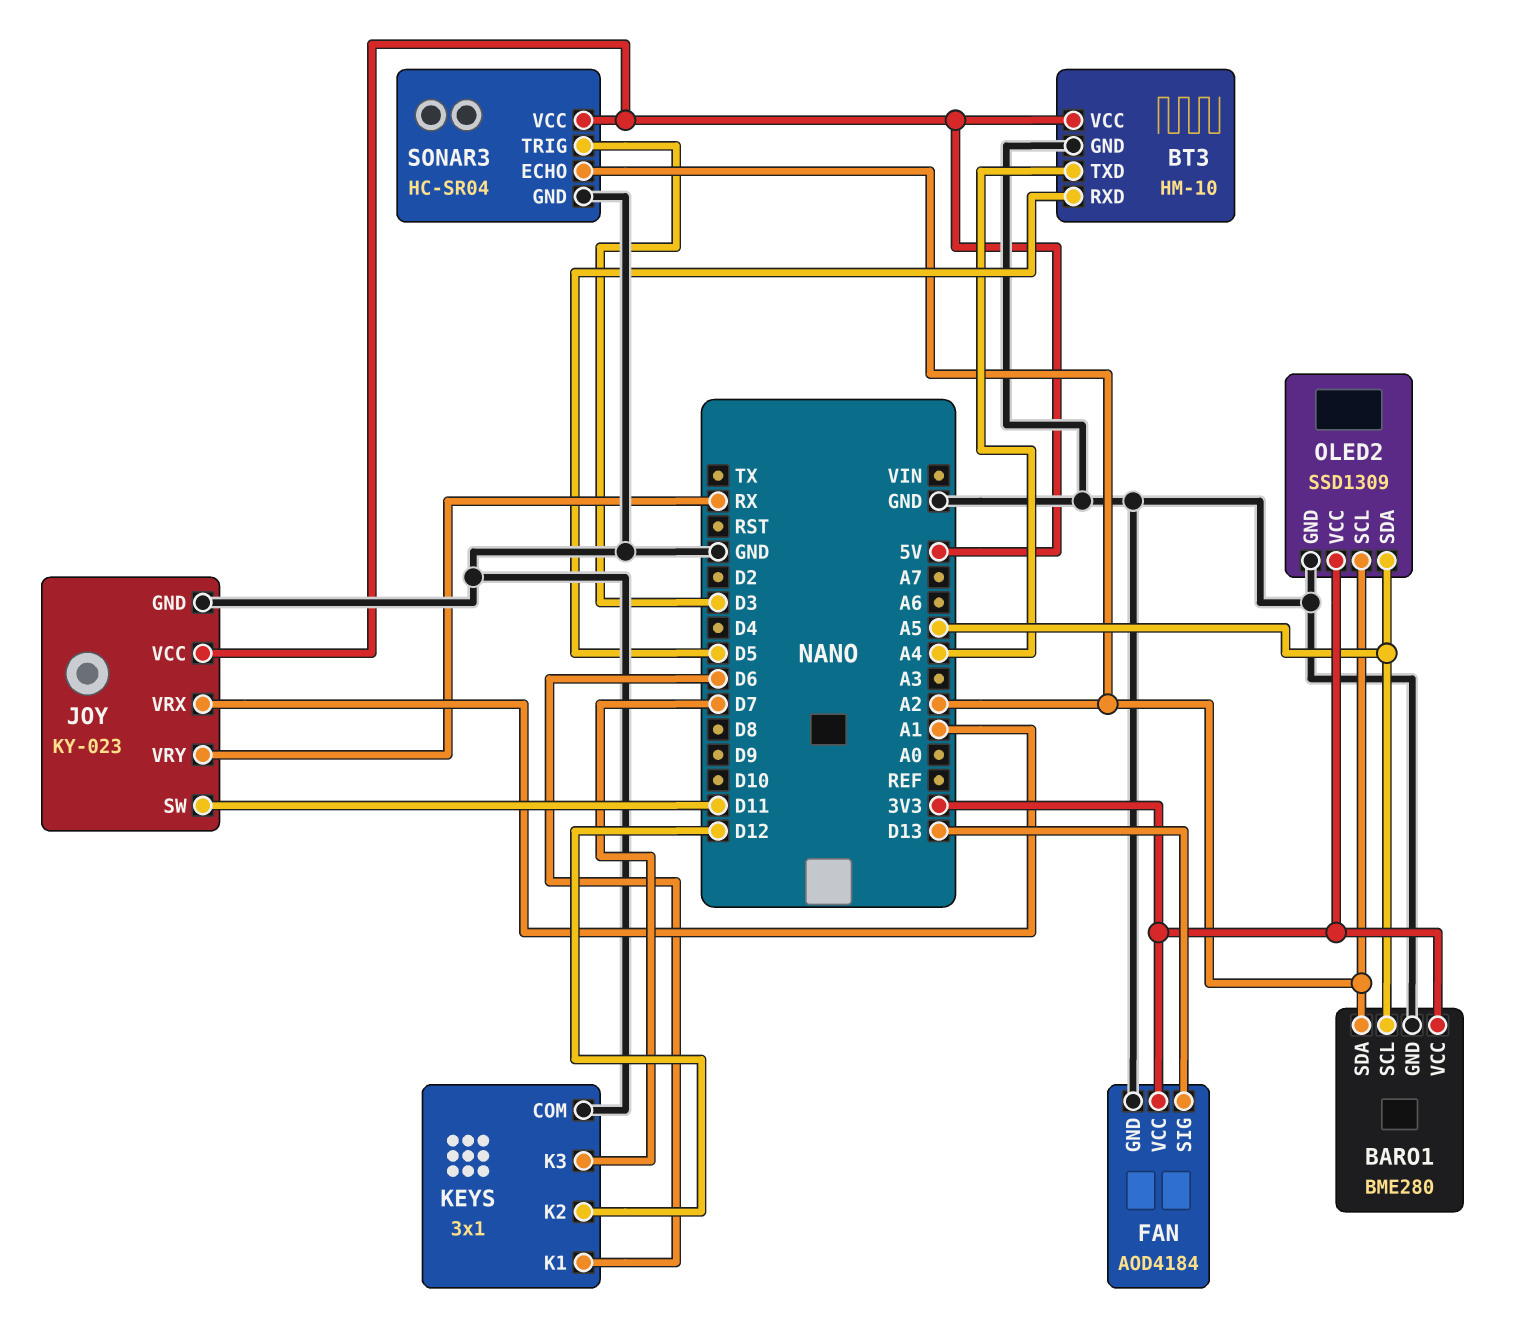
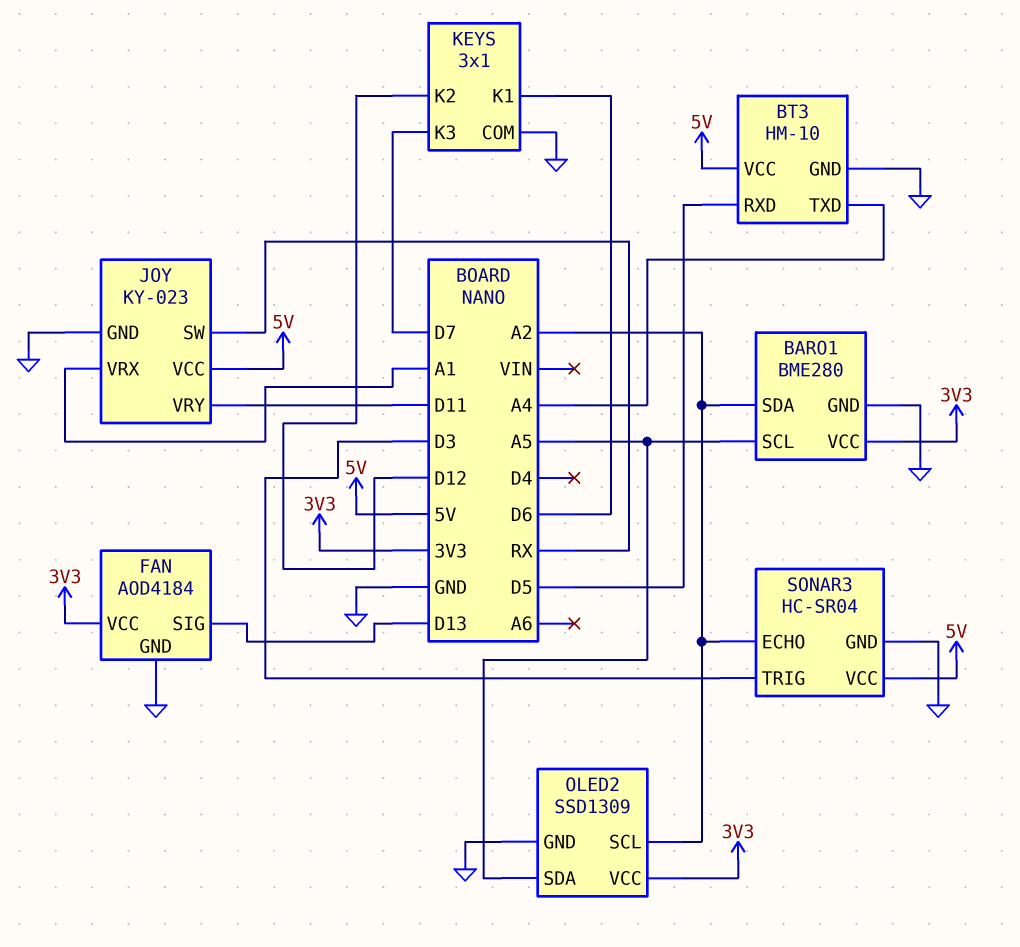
JOY pin SW: D11 -> RX
JOY pin VRY: RX -> D11

